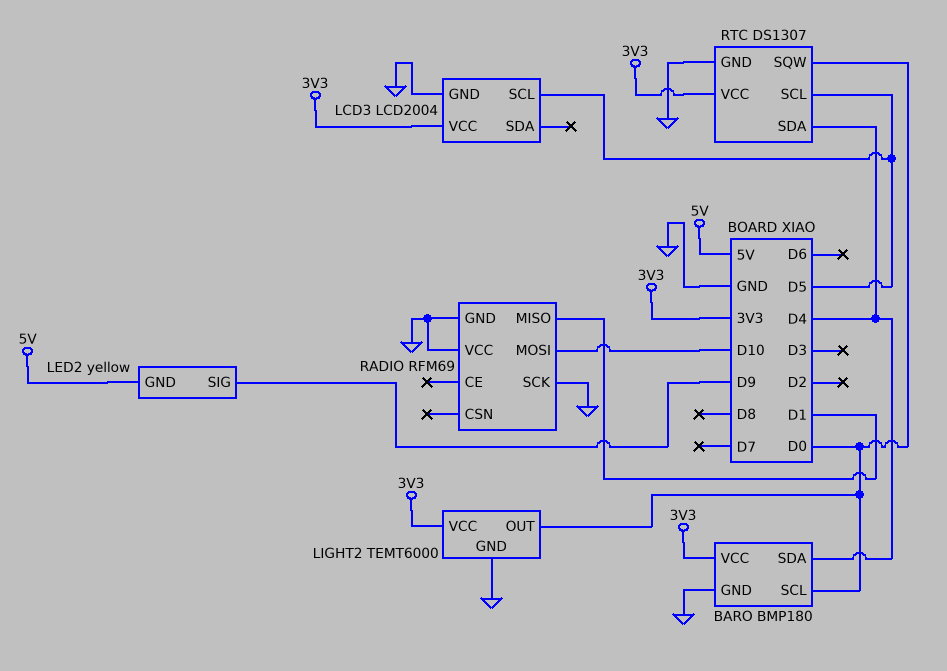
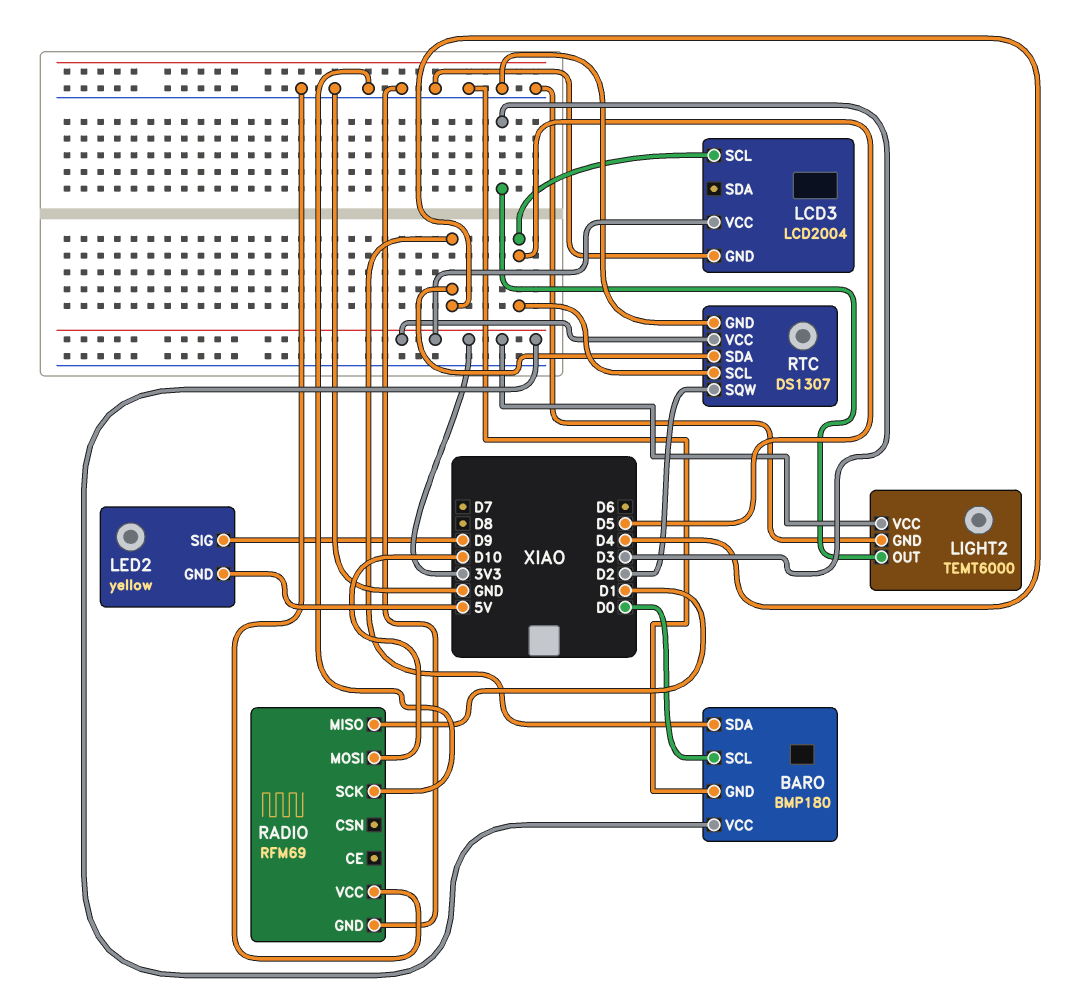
LIGHT2 pin OUT: D0 -> D3
RTC pin SQW: D0 -> D2

